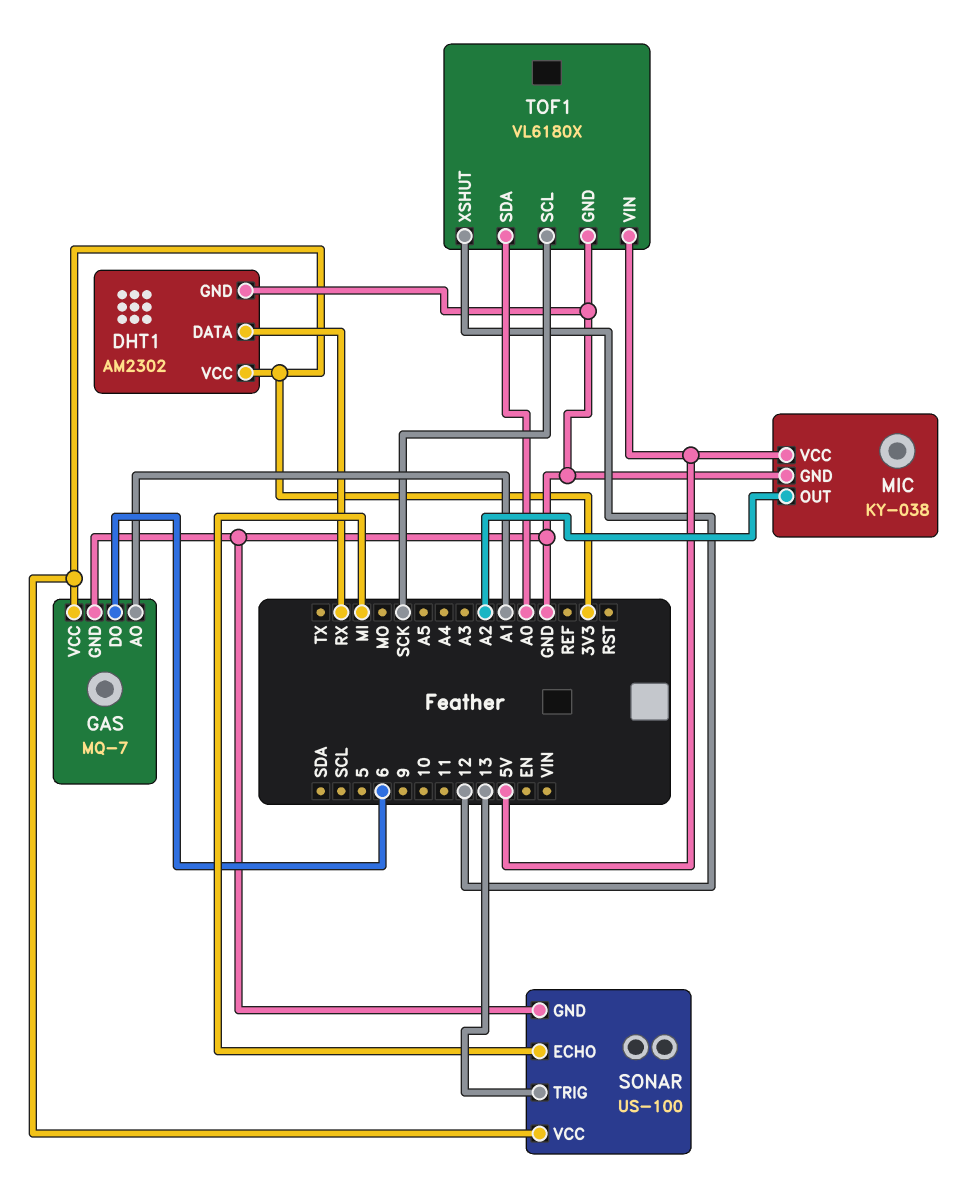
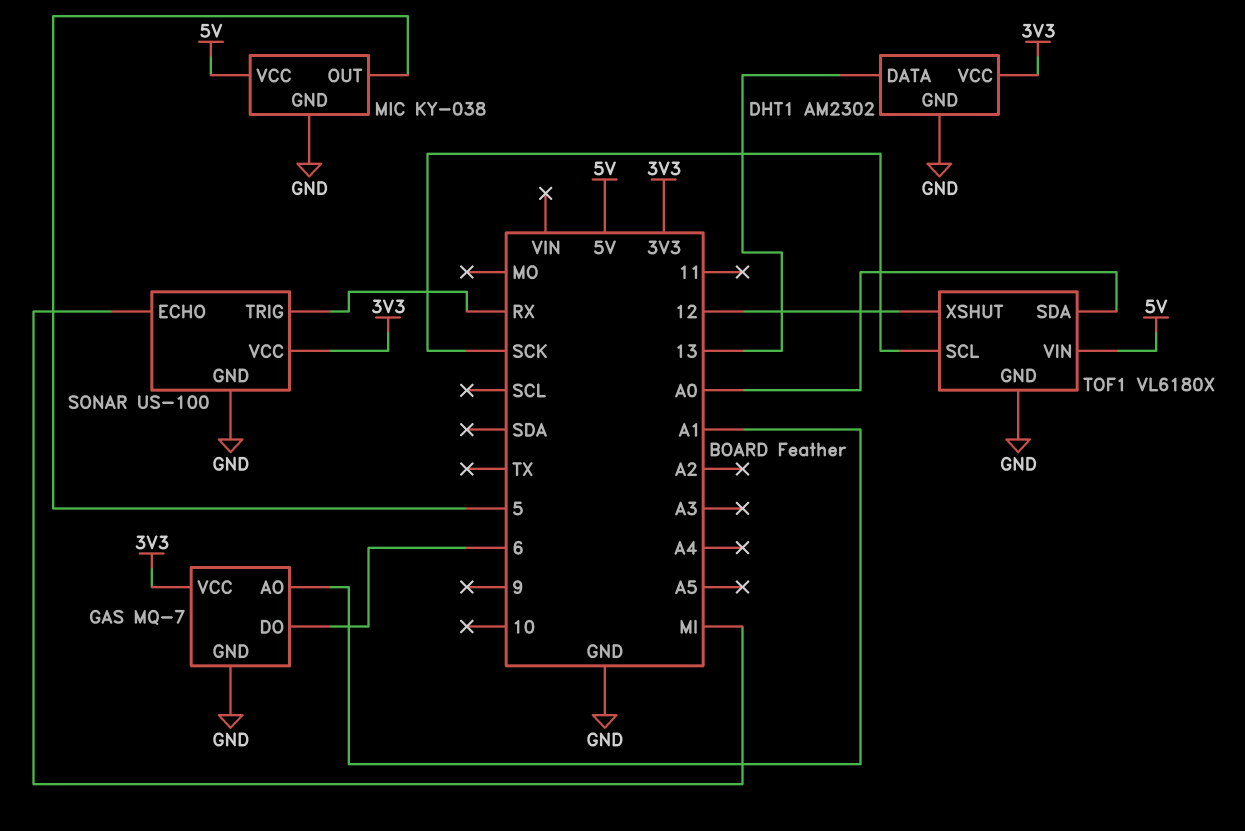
DHT1 pin DATA: RX -> 13
MIC pin OUT: A2 -> 5
SONAR pin TRIG: 13 -> RX

